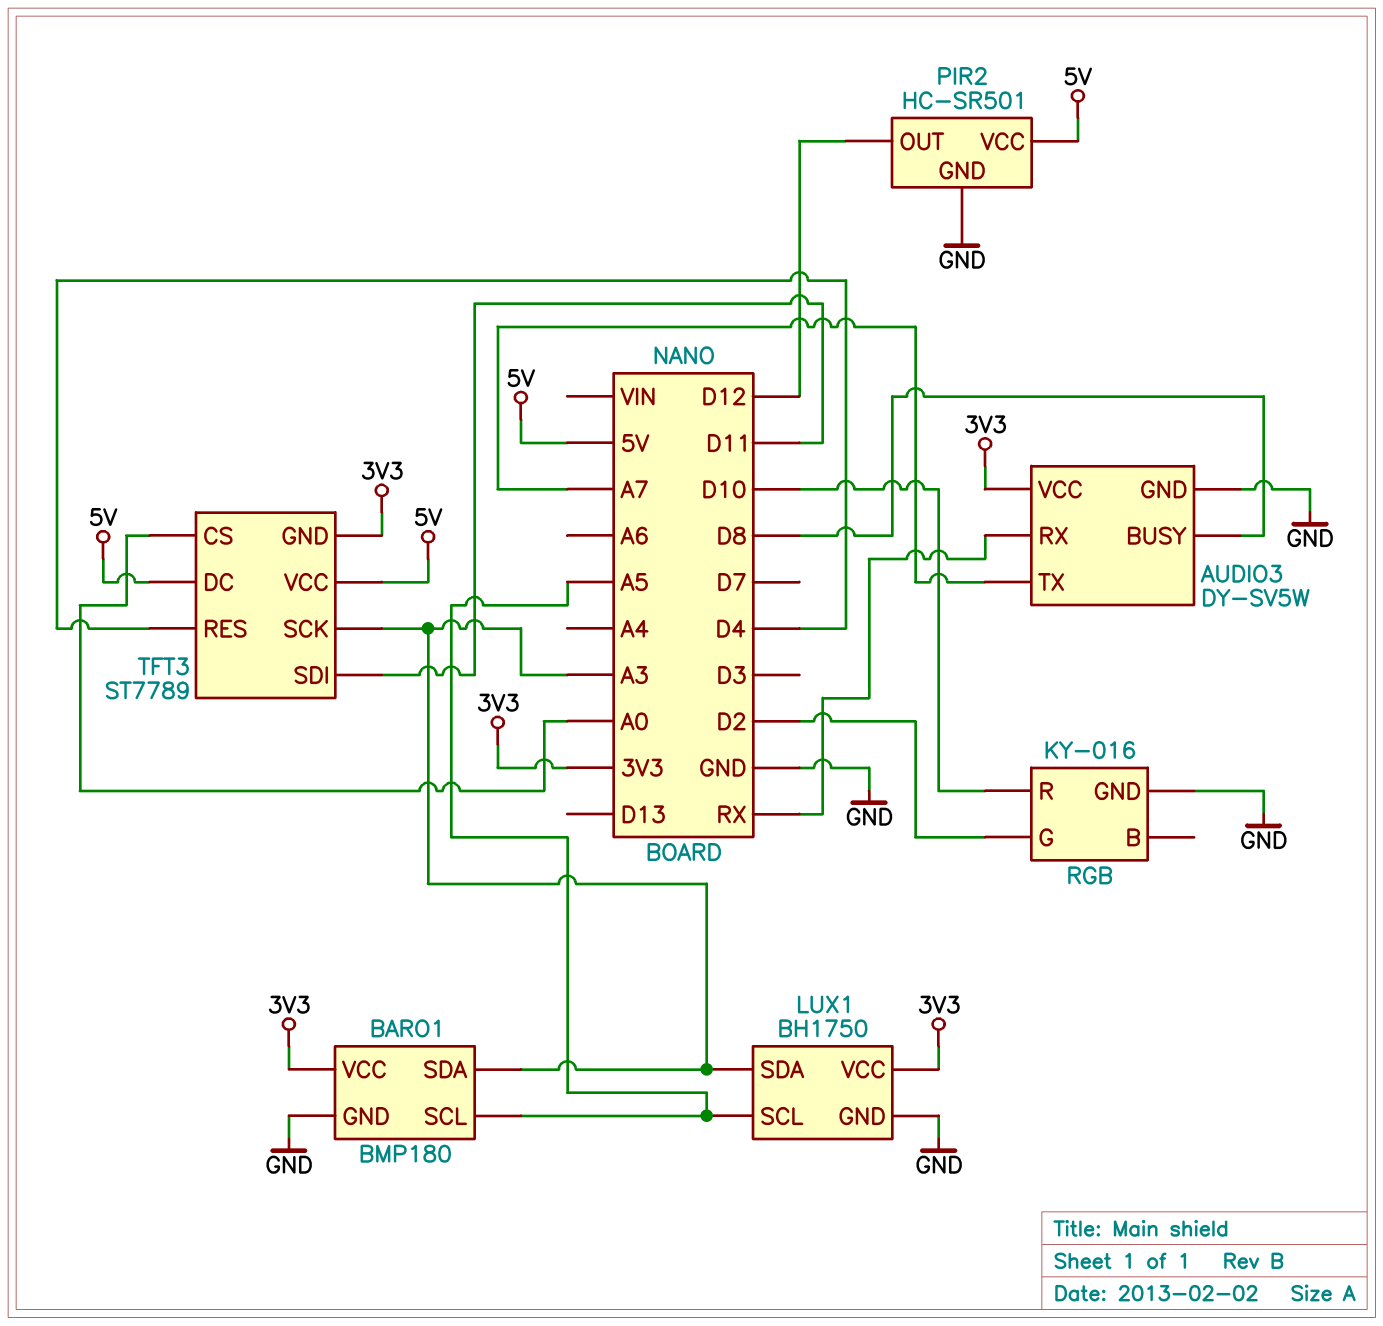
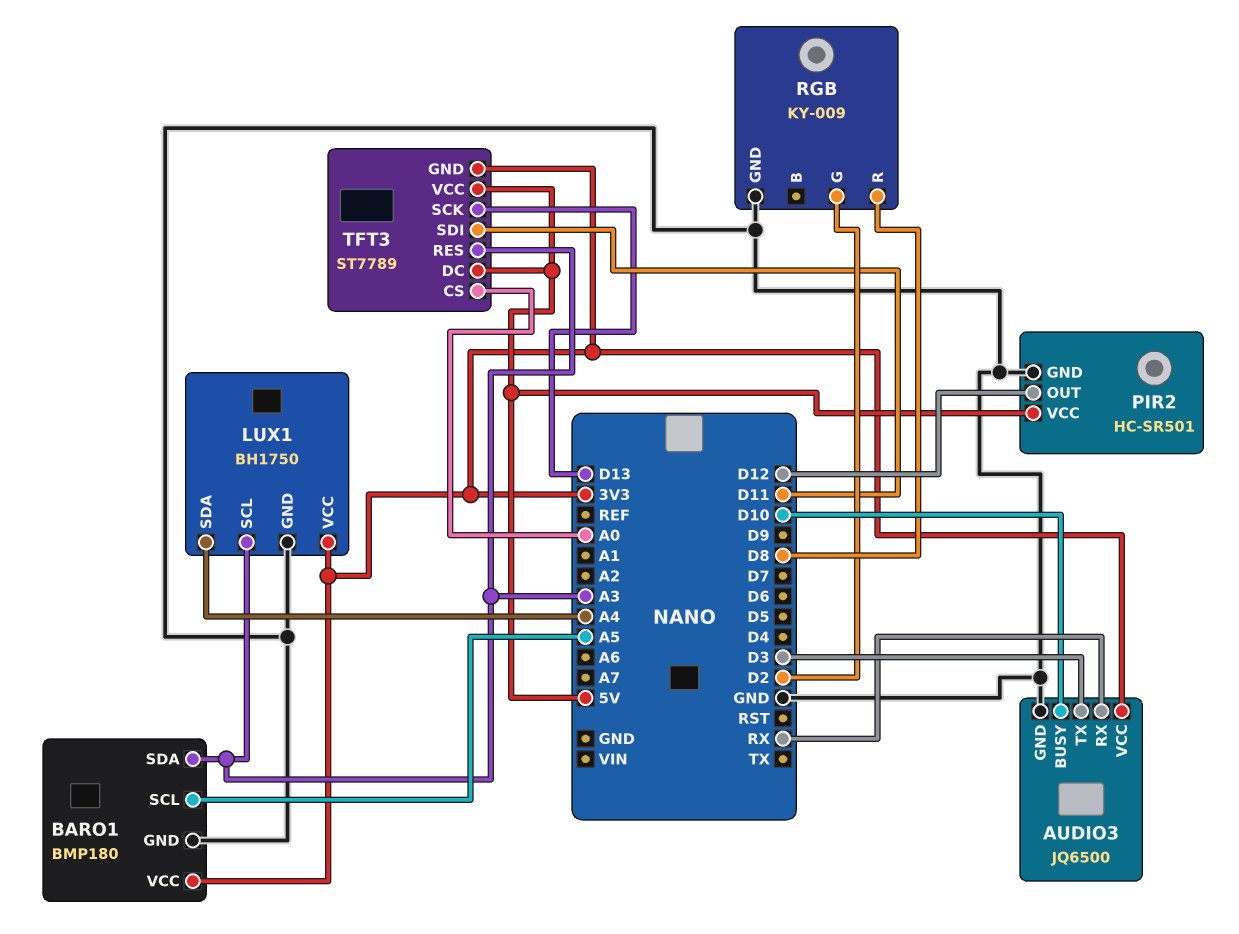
AUDIO3: DY-SV5W -> JQ6500
AUDIO3 pin BUSY: D8 -> D10
AUDIO3 pin TX: A7 -> D3
LUX1 pin SCL: A5 -> A3
LUX1 pin SDA: A3 -> A4
RGB: KY-016 -> KY-009
RGB pin R: D10 -> D8
TFT3 pin RES: D4 -> A3
TFT3 pin SCK: A3 -> D13

